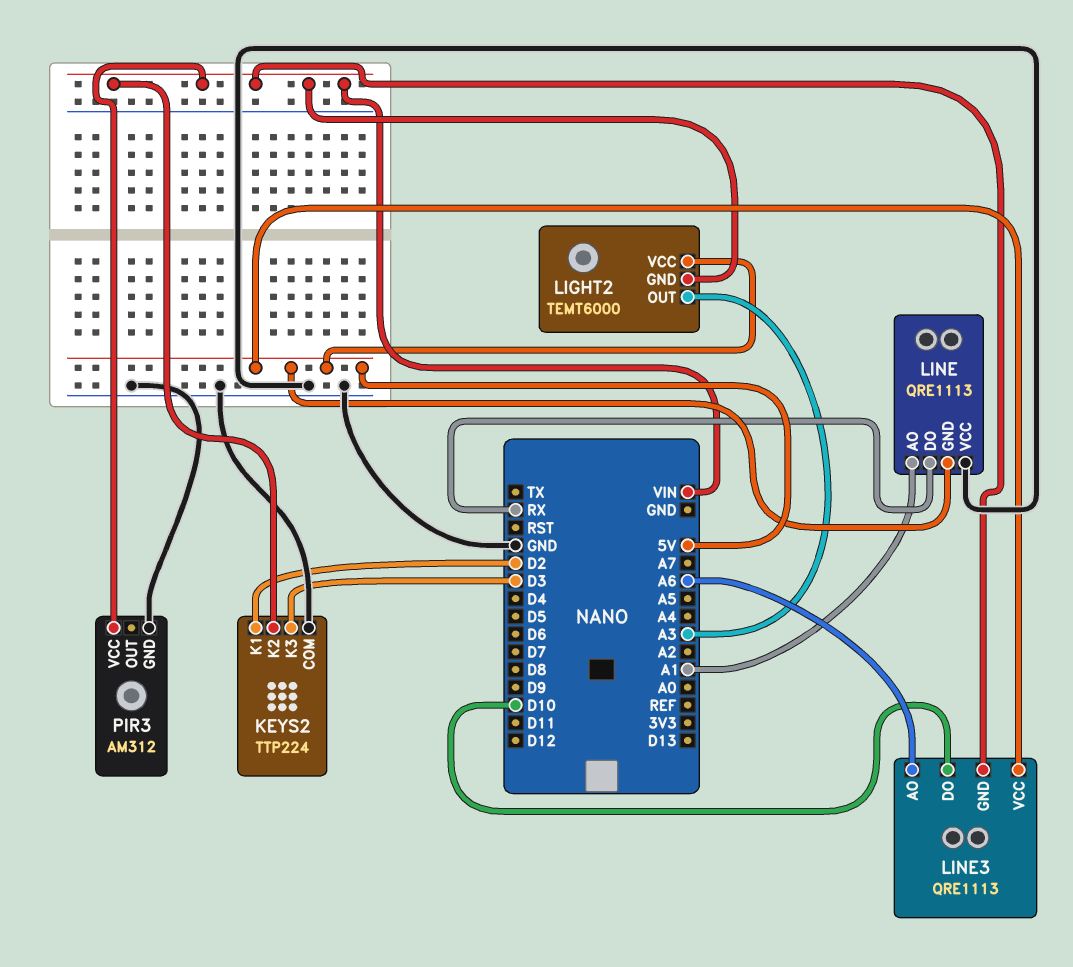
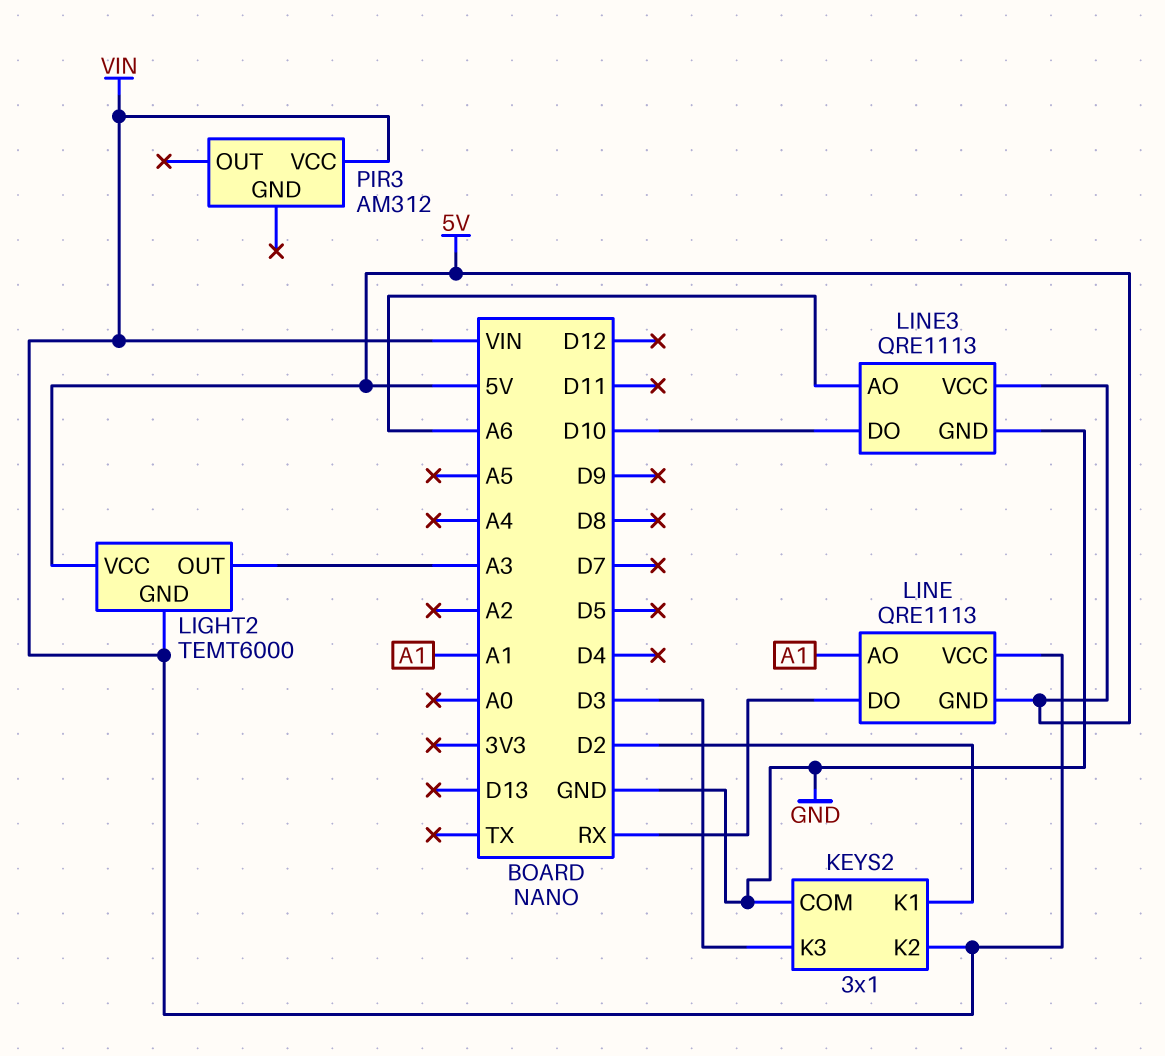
KEYS2: TTP224 -> 3x1
LINE pin VCC: GND -> VIN
LINE3 pin GND: VIN -> GND
PIR3 pin GND: GND -> none

